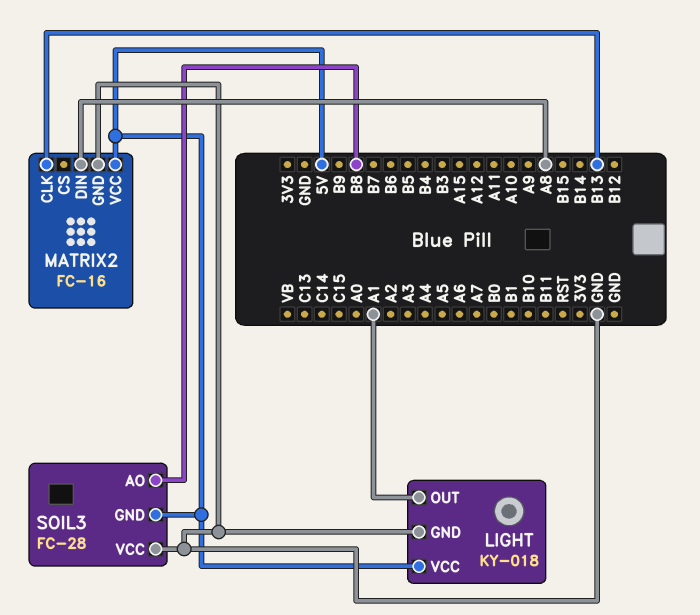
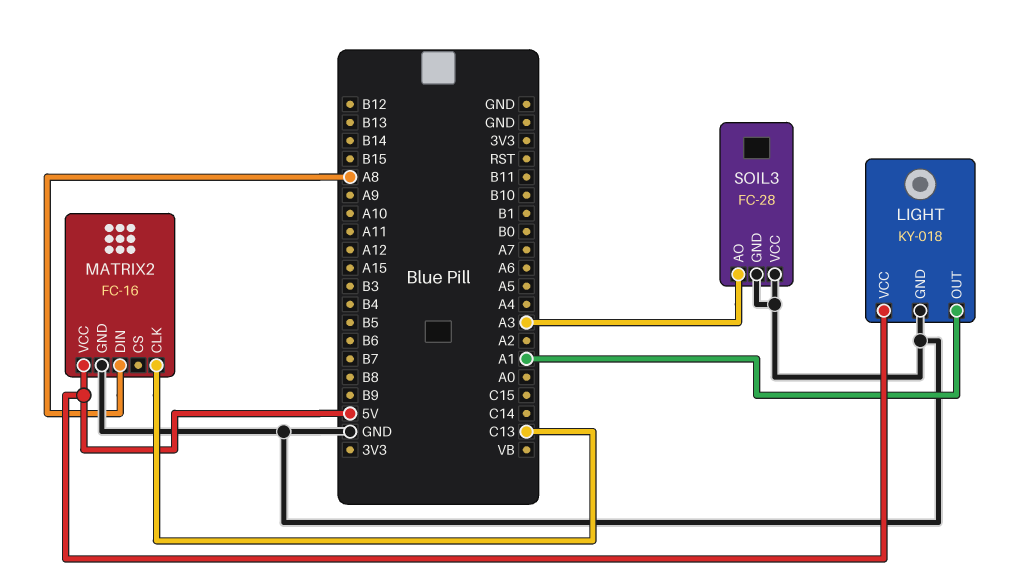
MATRIX2 pin CLK: B13 -> C13
SOIL3 pin AO: B8 -> A3
SOIL3 pin GND: 5V -> GND

